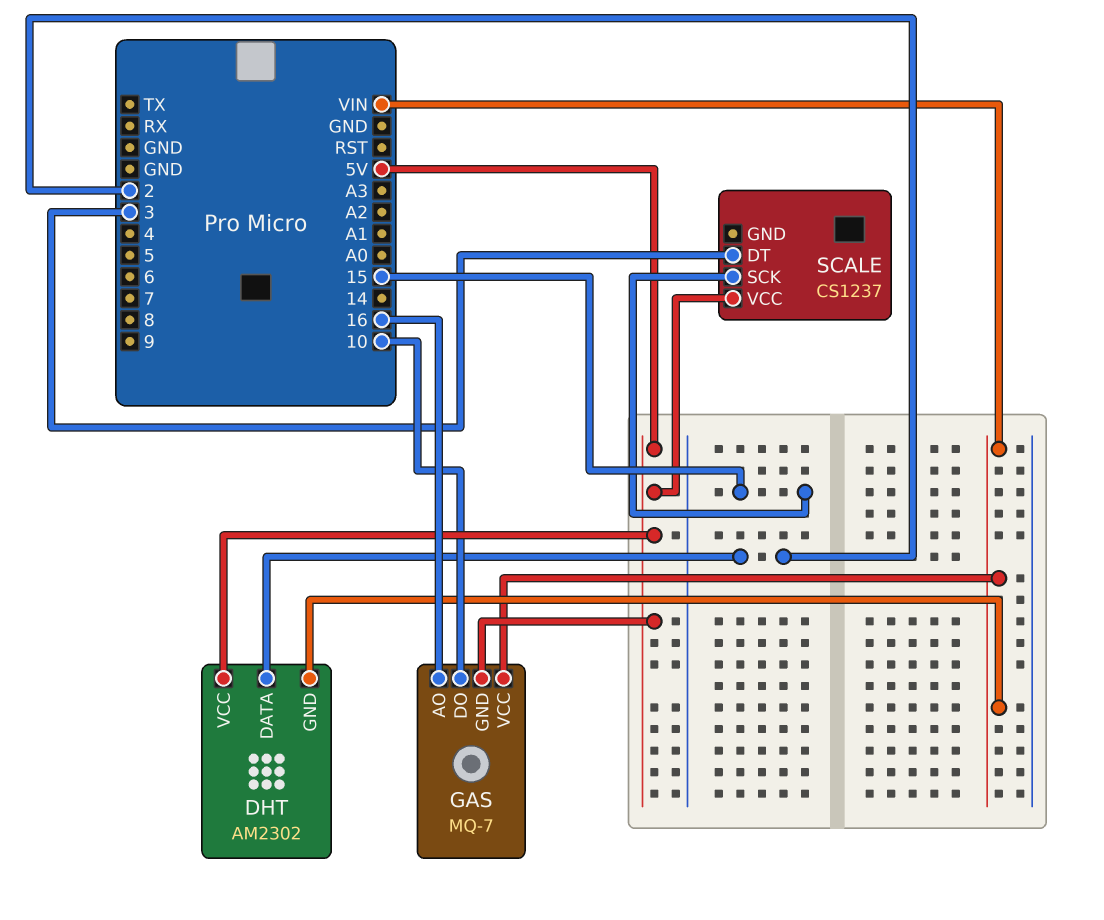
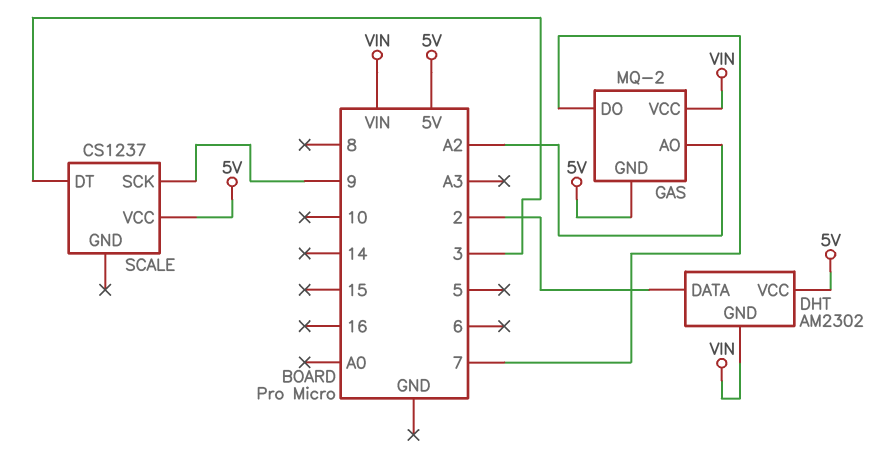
GAS: MQ-7 -> MQ-2
GAS pin AO: 16 -> A2
GAS pin DO: 10 -> 7
SCALE pin SCK: 15 -> 9

